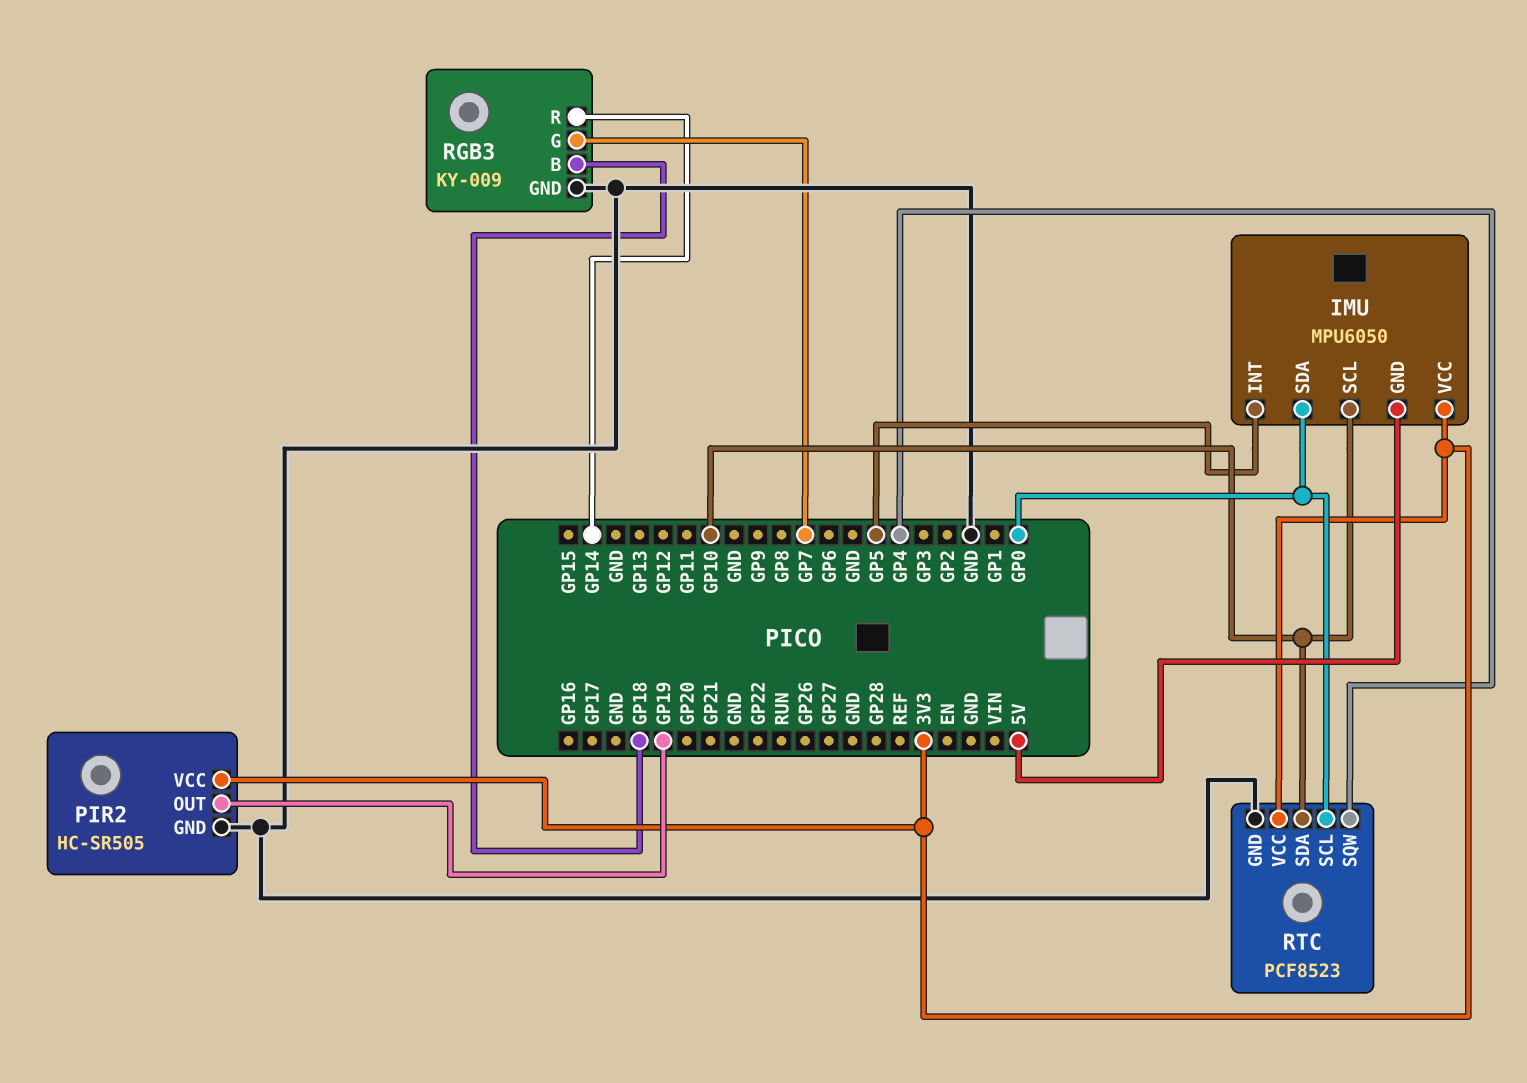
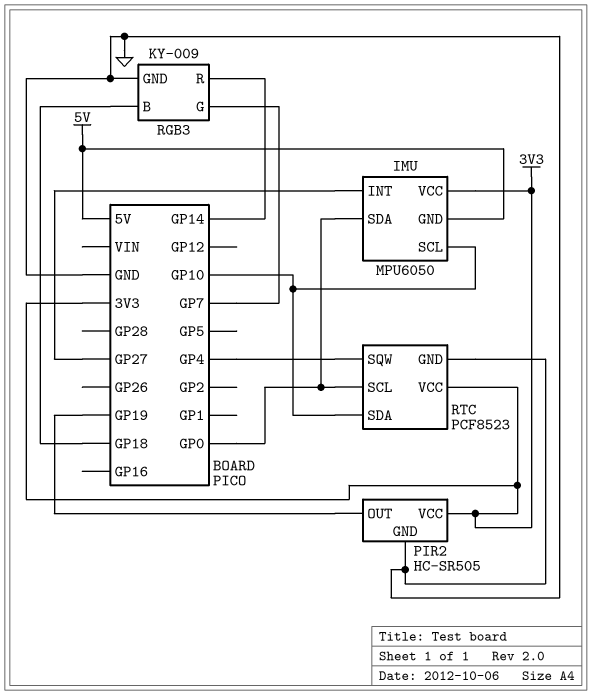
IMU pin INT: GP5 -> GP27

